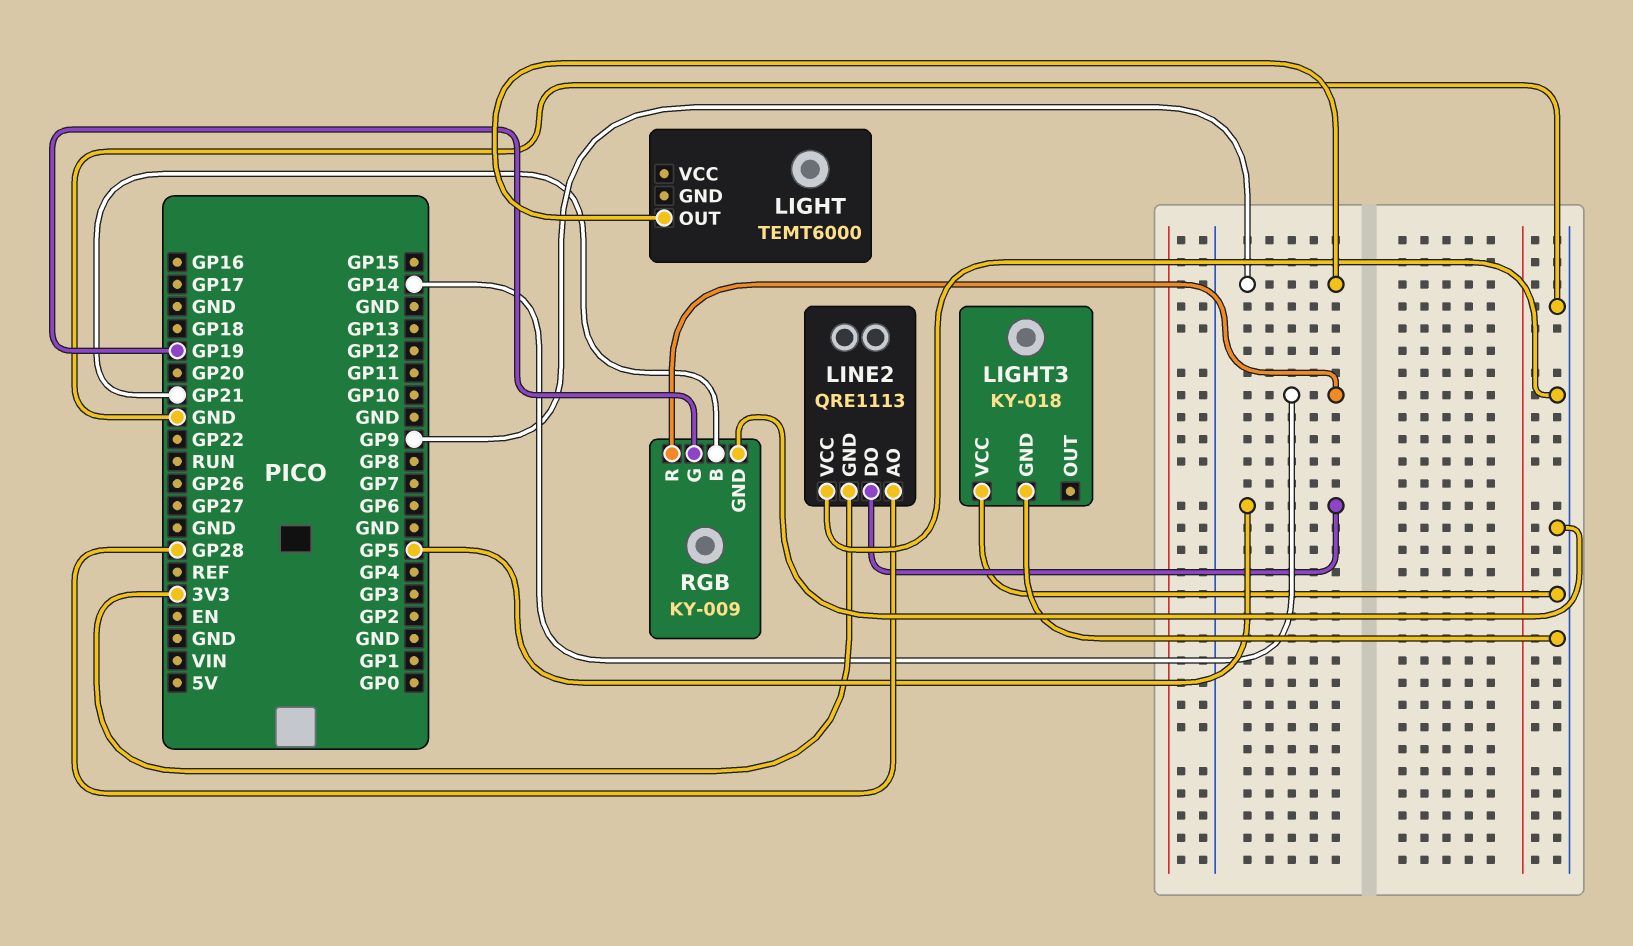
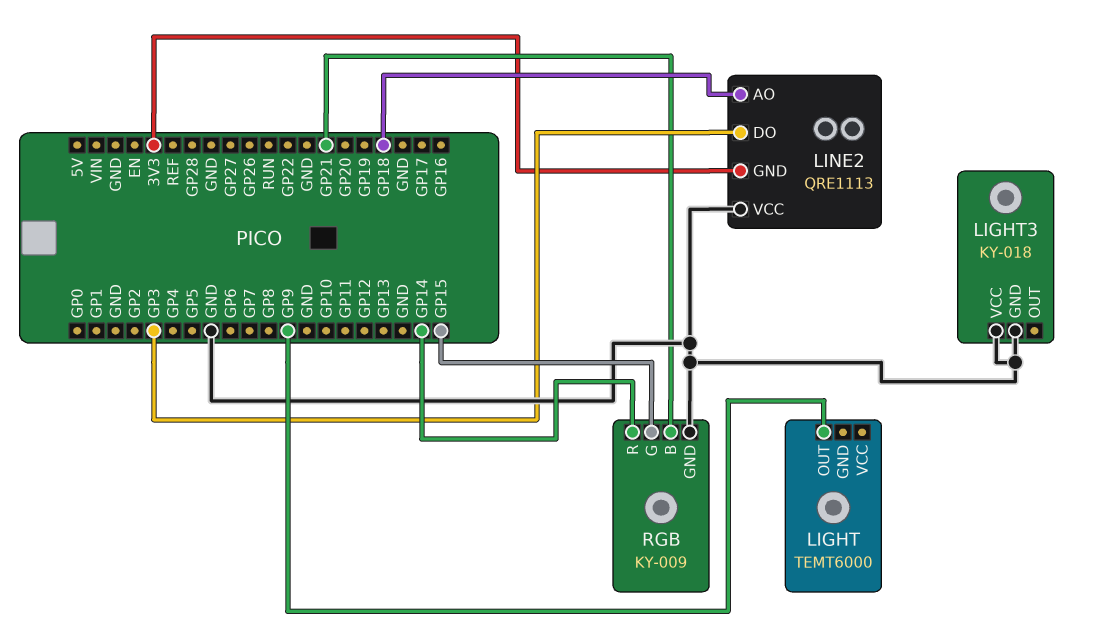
LINE2 pin AO: GP28 -> GP18
LINE2 pin DO: GP5 -> GP3
RGB pin G: GP19 -> GP15

